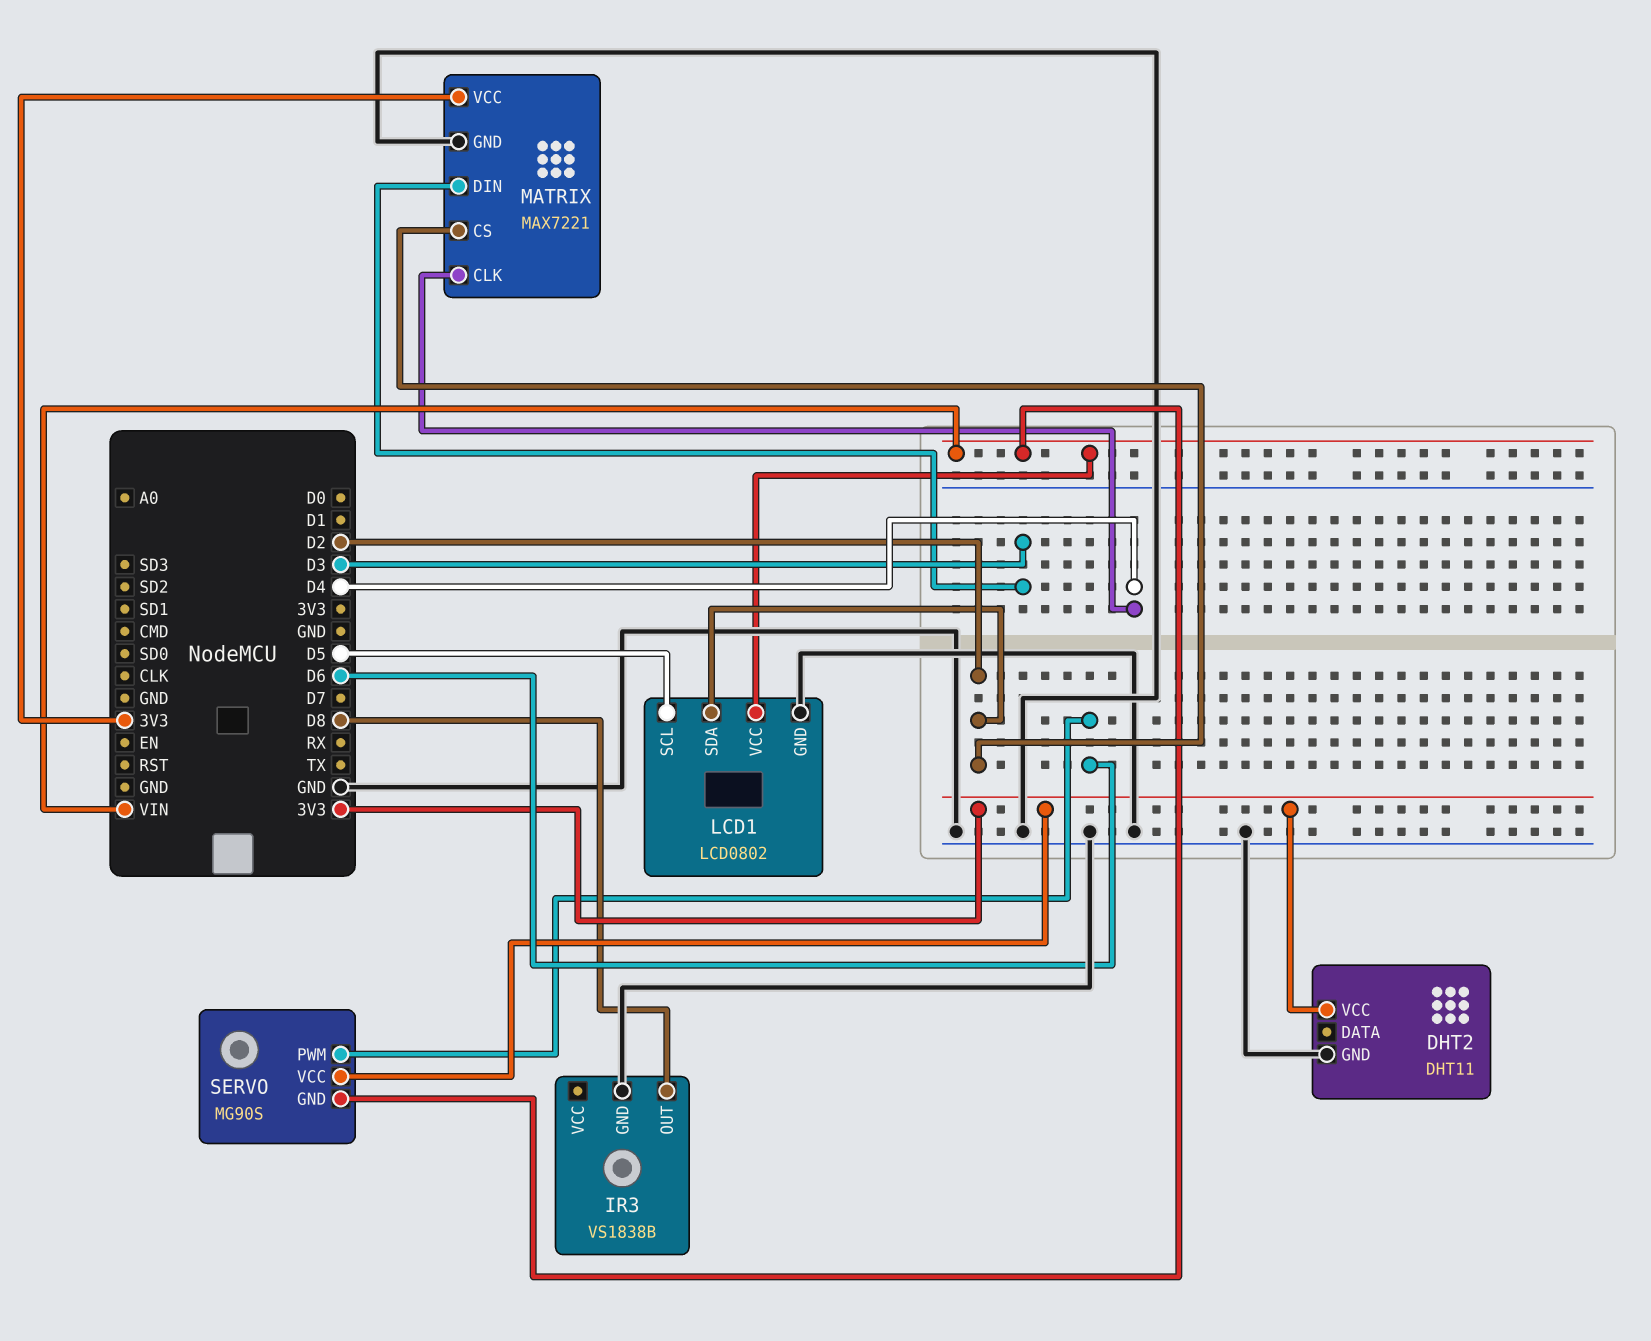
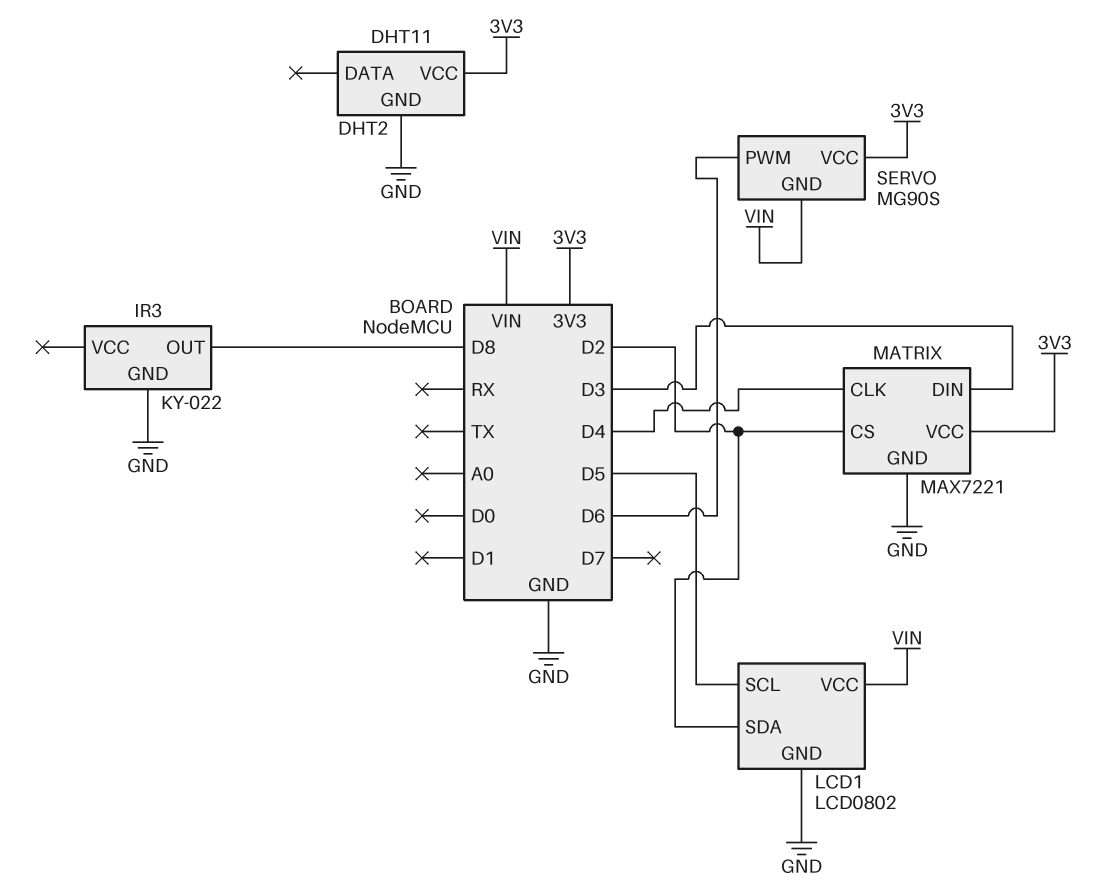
IR3: VS1838B -> KY-022

